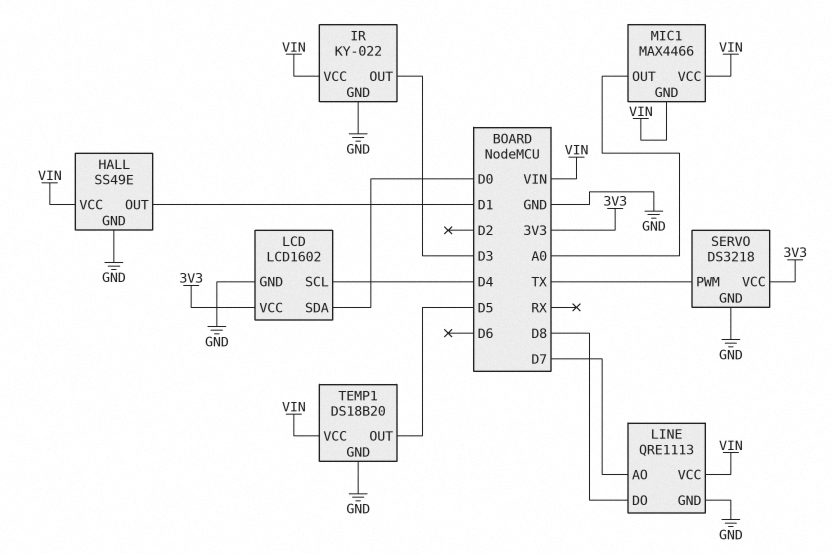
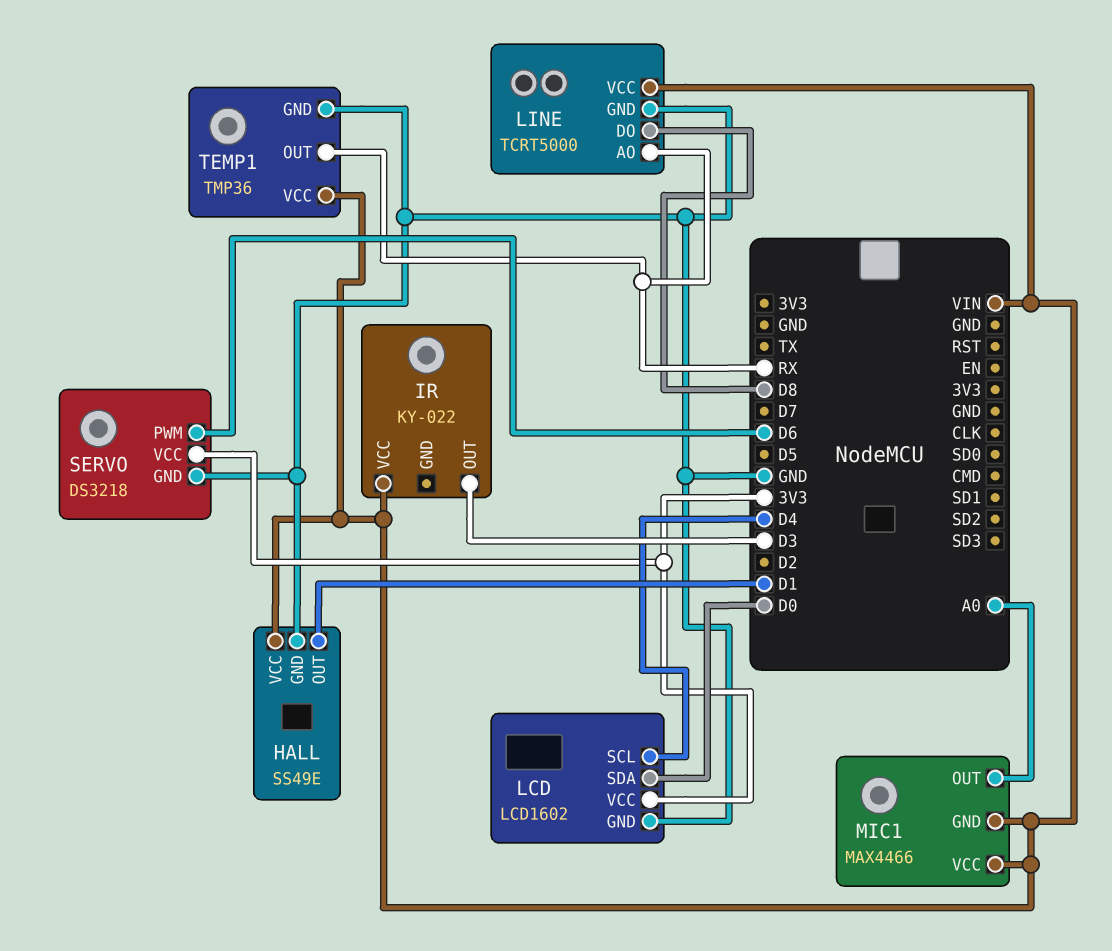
IR pin GND: GND -> none
LINE: QRE1113 -> TCRT5000
LINE pin AO: D7 -> RX
SERVO pin PWM: TX -> D6
TEMP1: DS18B20 -> TMP36
TEMP1 pin OUT: D5 -> RX

